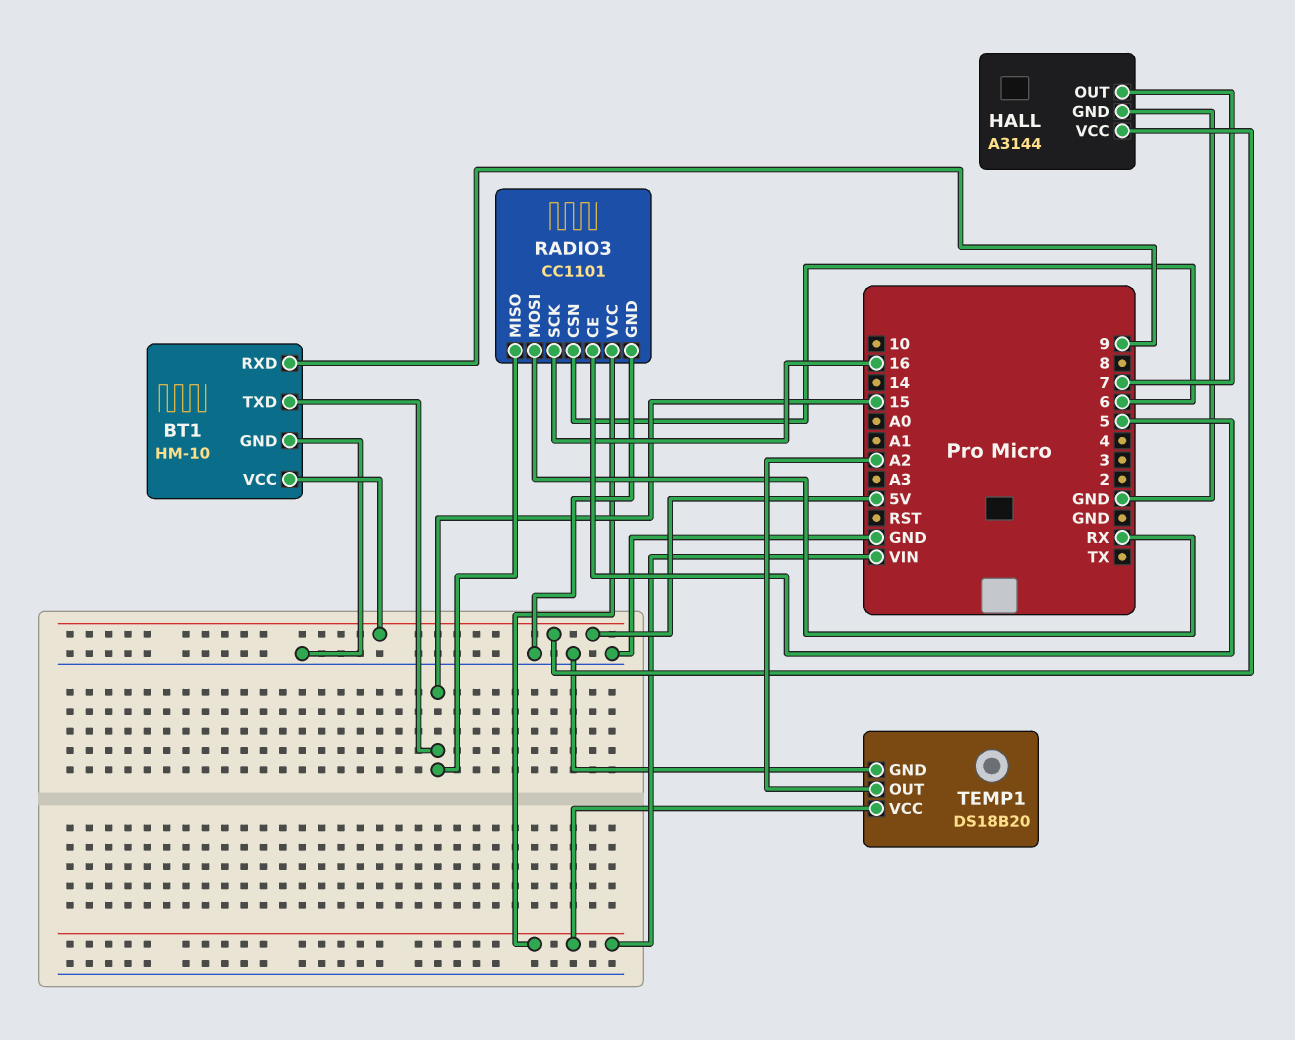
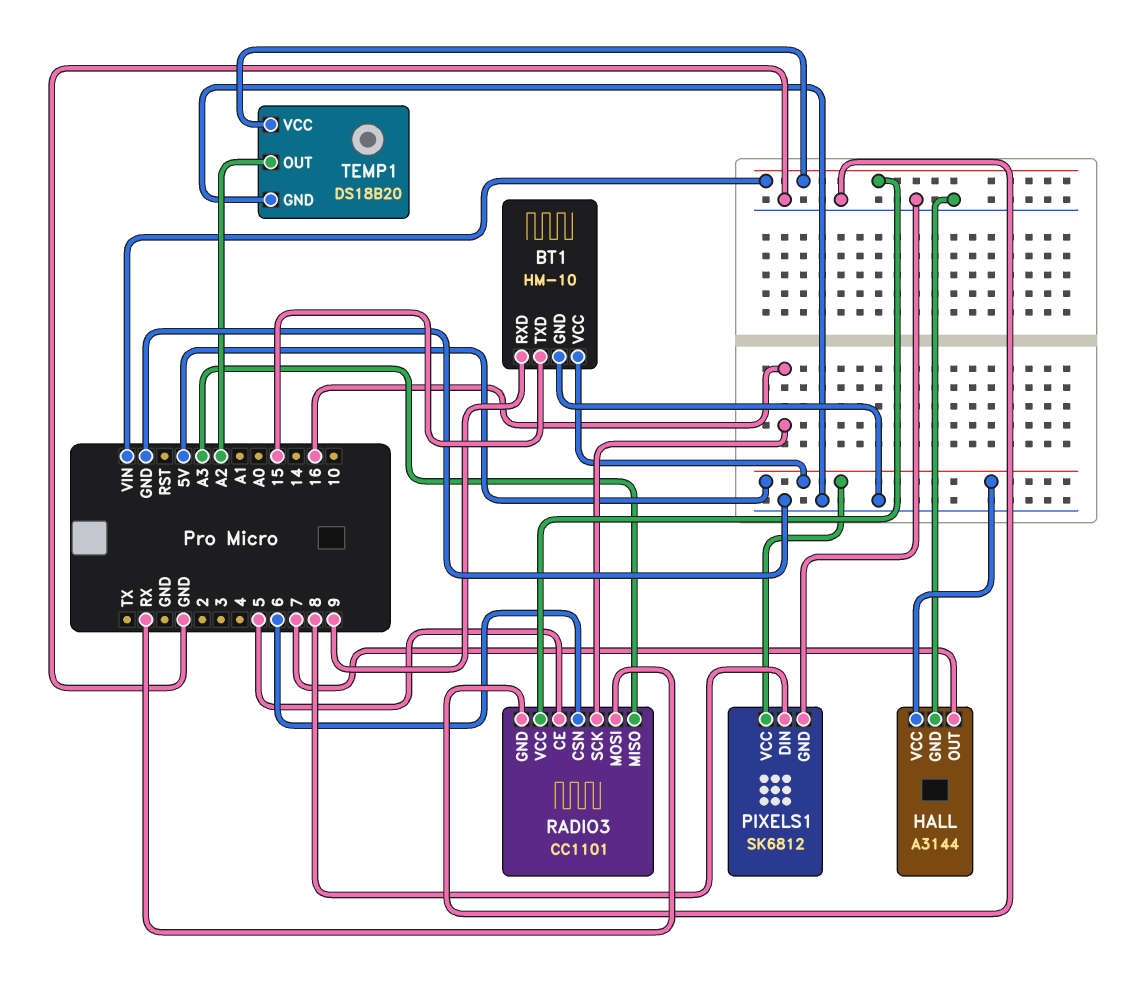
PIXELS1: none -> SK6812
PIXELS1 pin DIN: none -> 8
PIXELS1 pin GND: none -> GND
PIXELS1 pin VCC: none -> 5V
RADIO3 pin MISO: 15 -> A3

